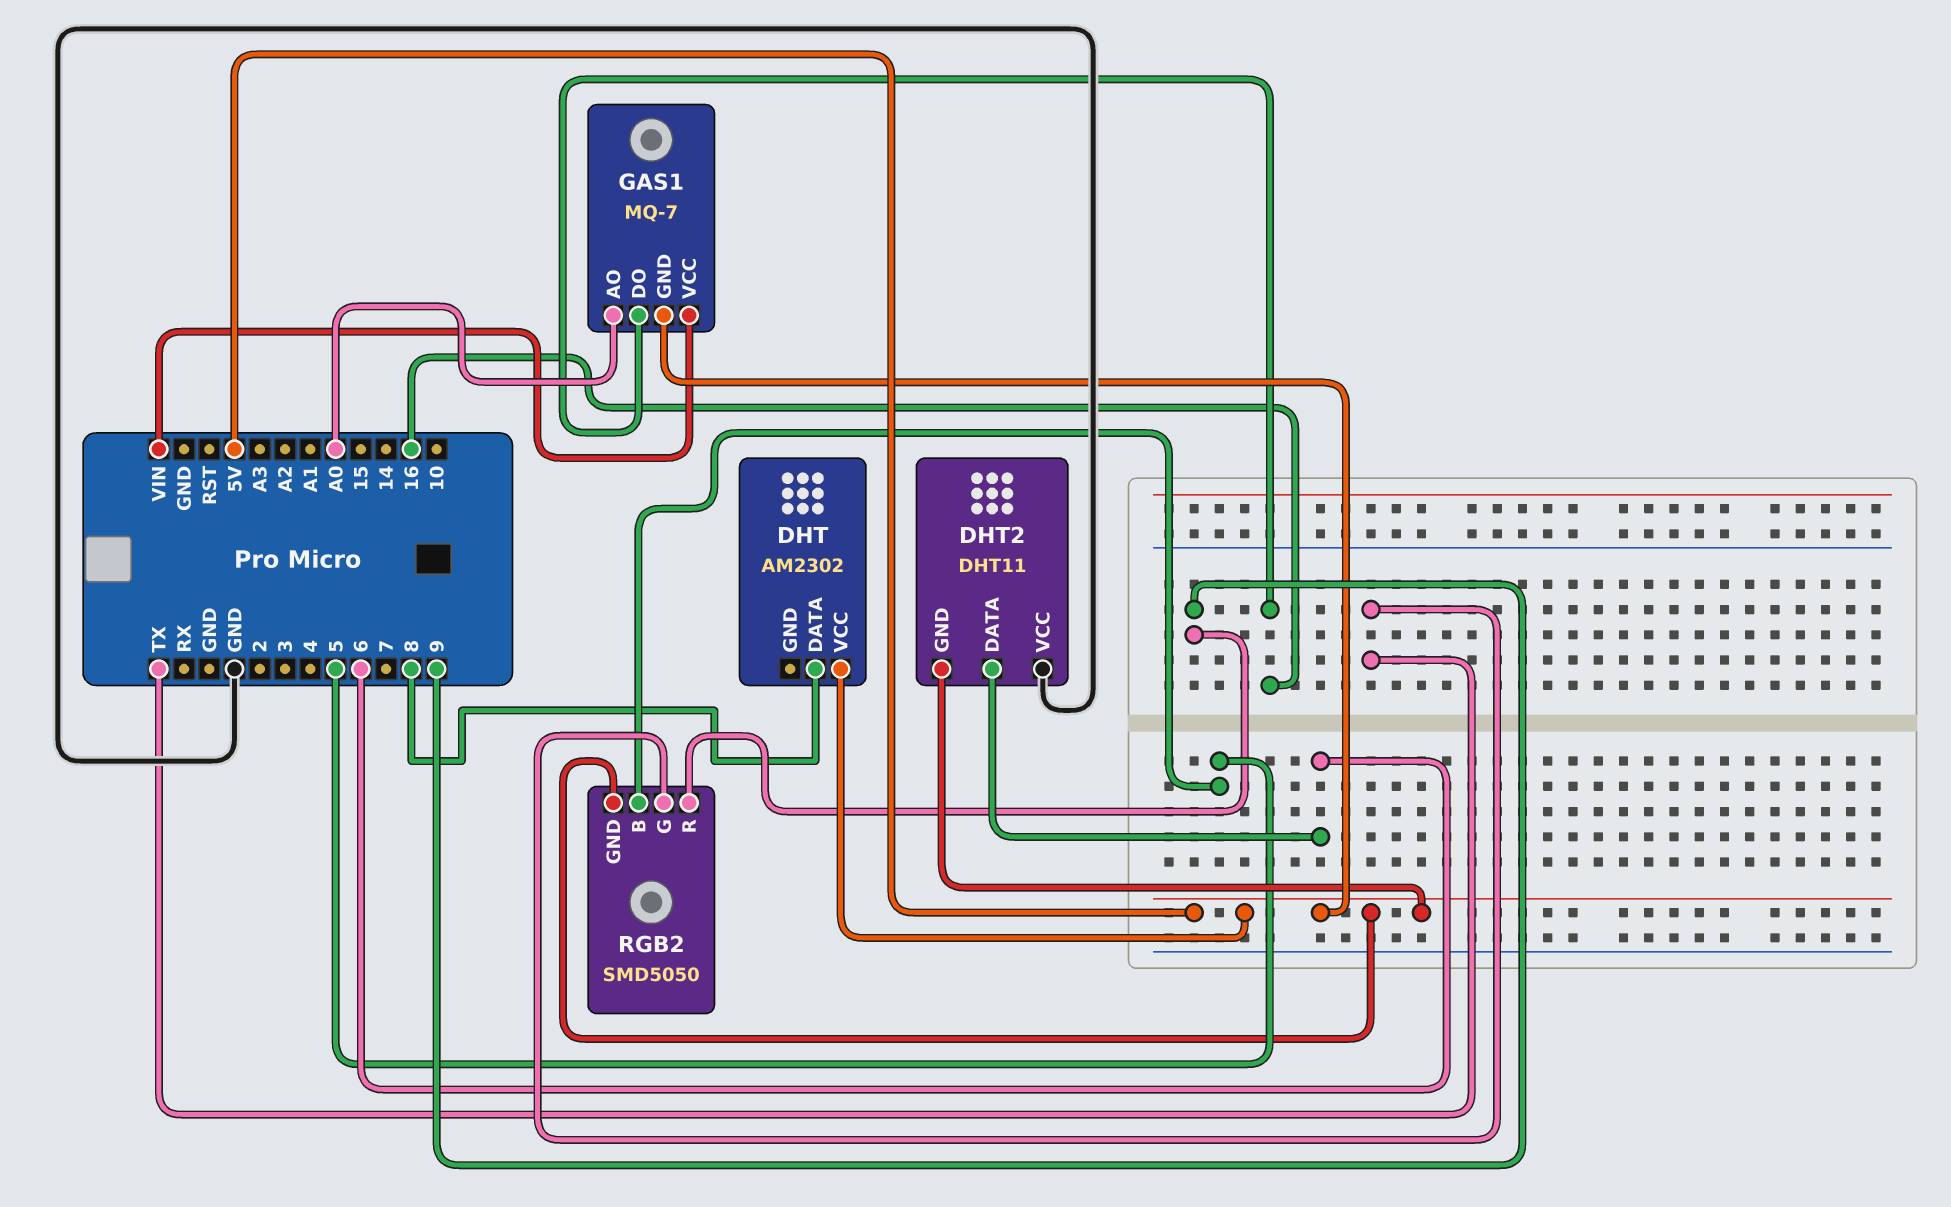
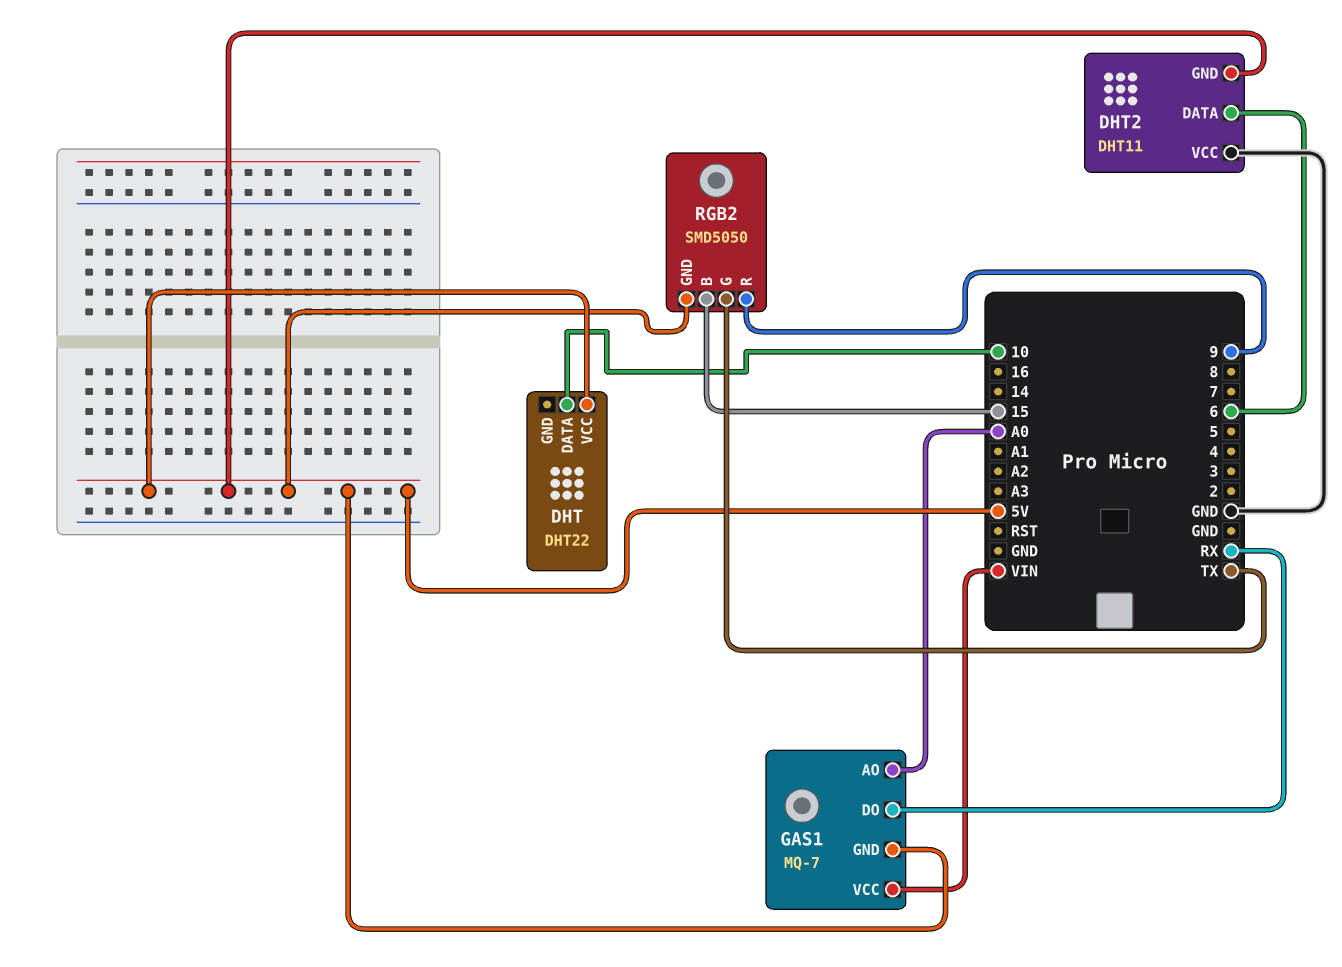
DHT: AM2302 -> DHT22
DHT pin DATA: 8 -> 10
GAS1 pin DO: 16 -> RX
RGB2 pin B: 5 -> 15

